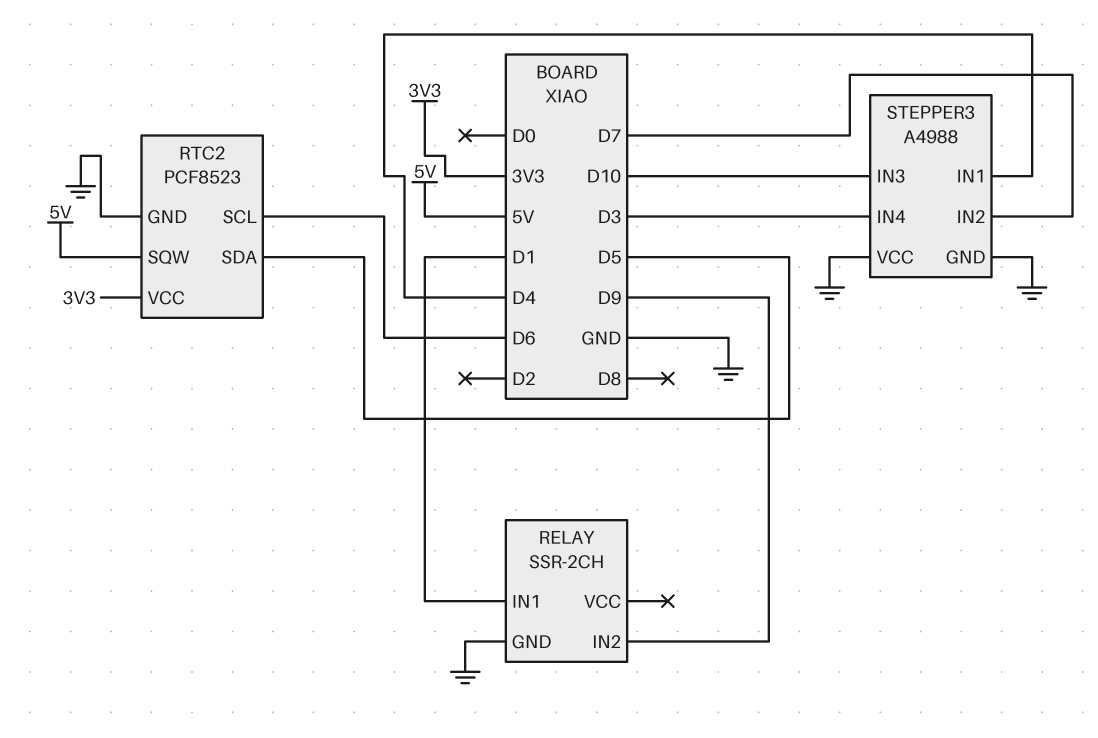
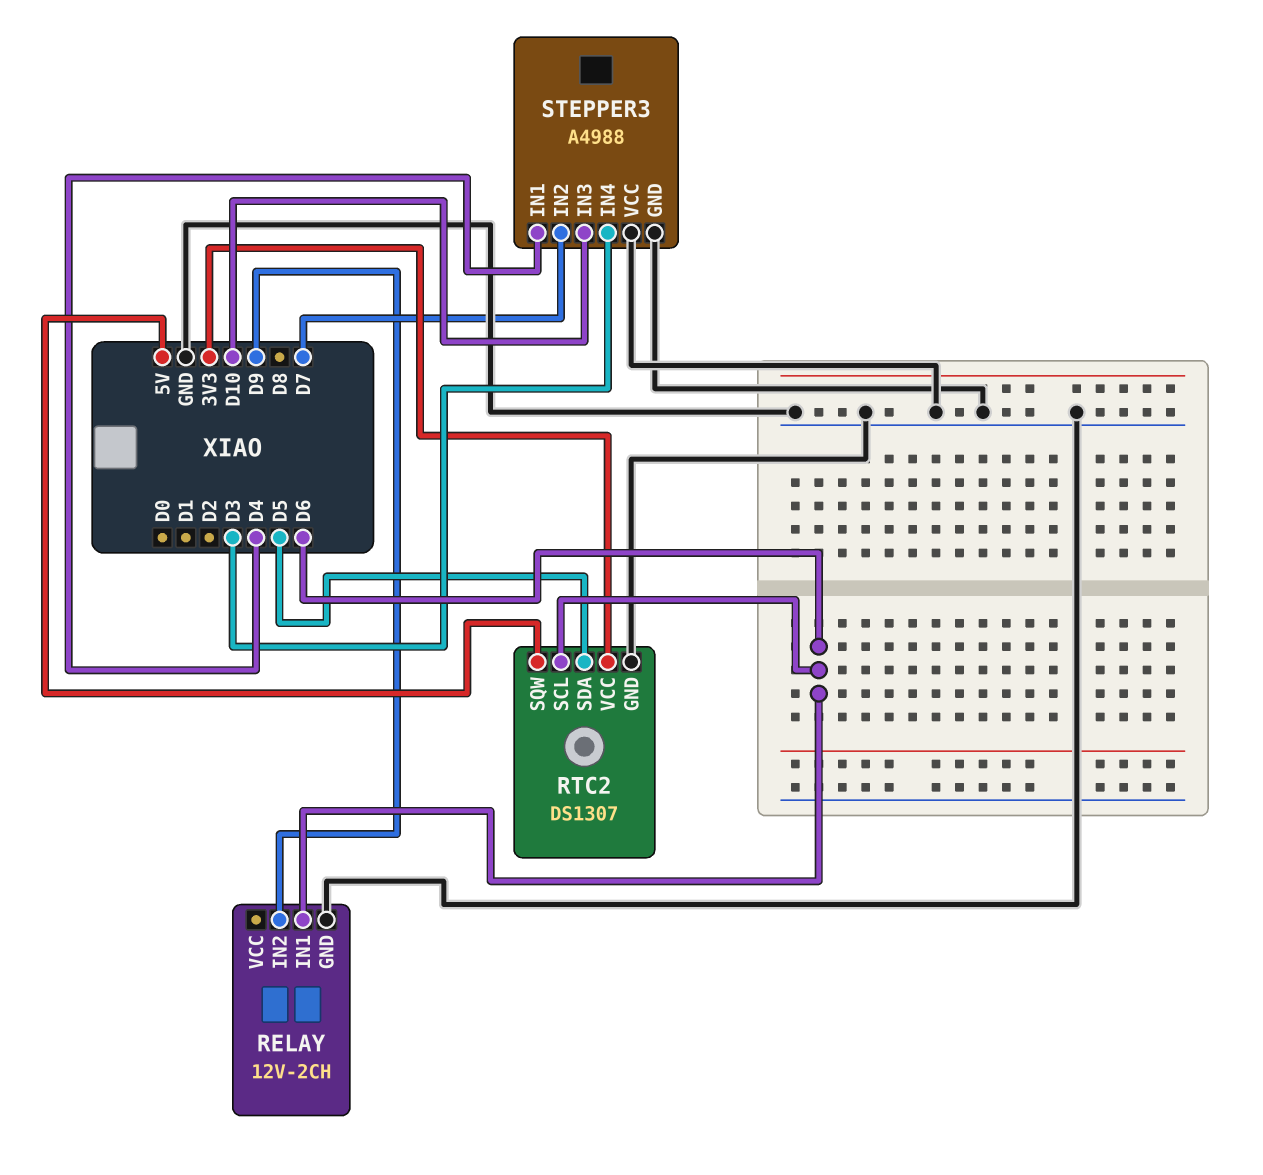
RELAY: SSR-2CH -> 12V-2CH
RELAY pin IN1: D1 -> D6
RTC2: PCF8523 -> DS1307

